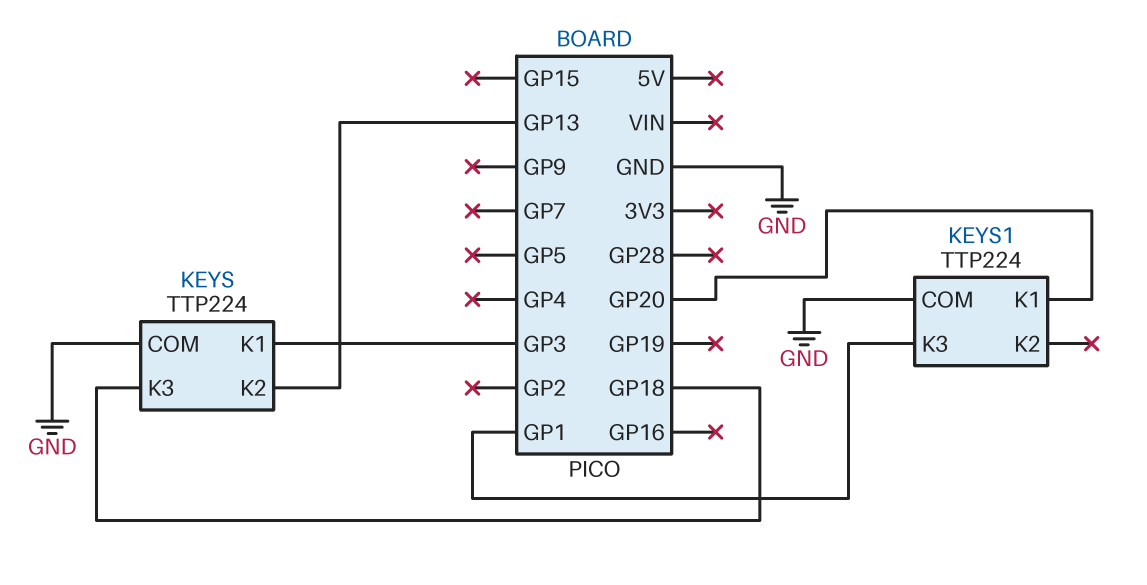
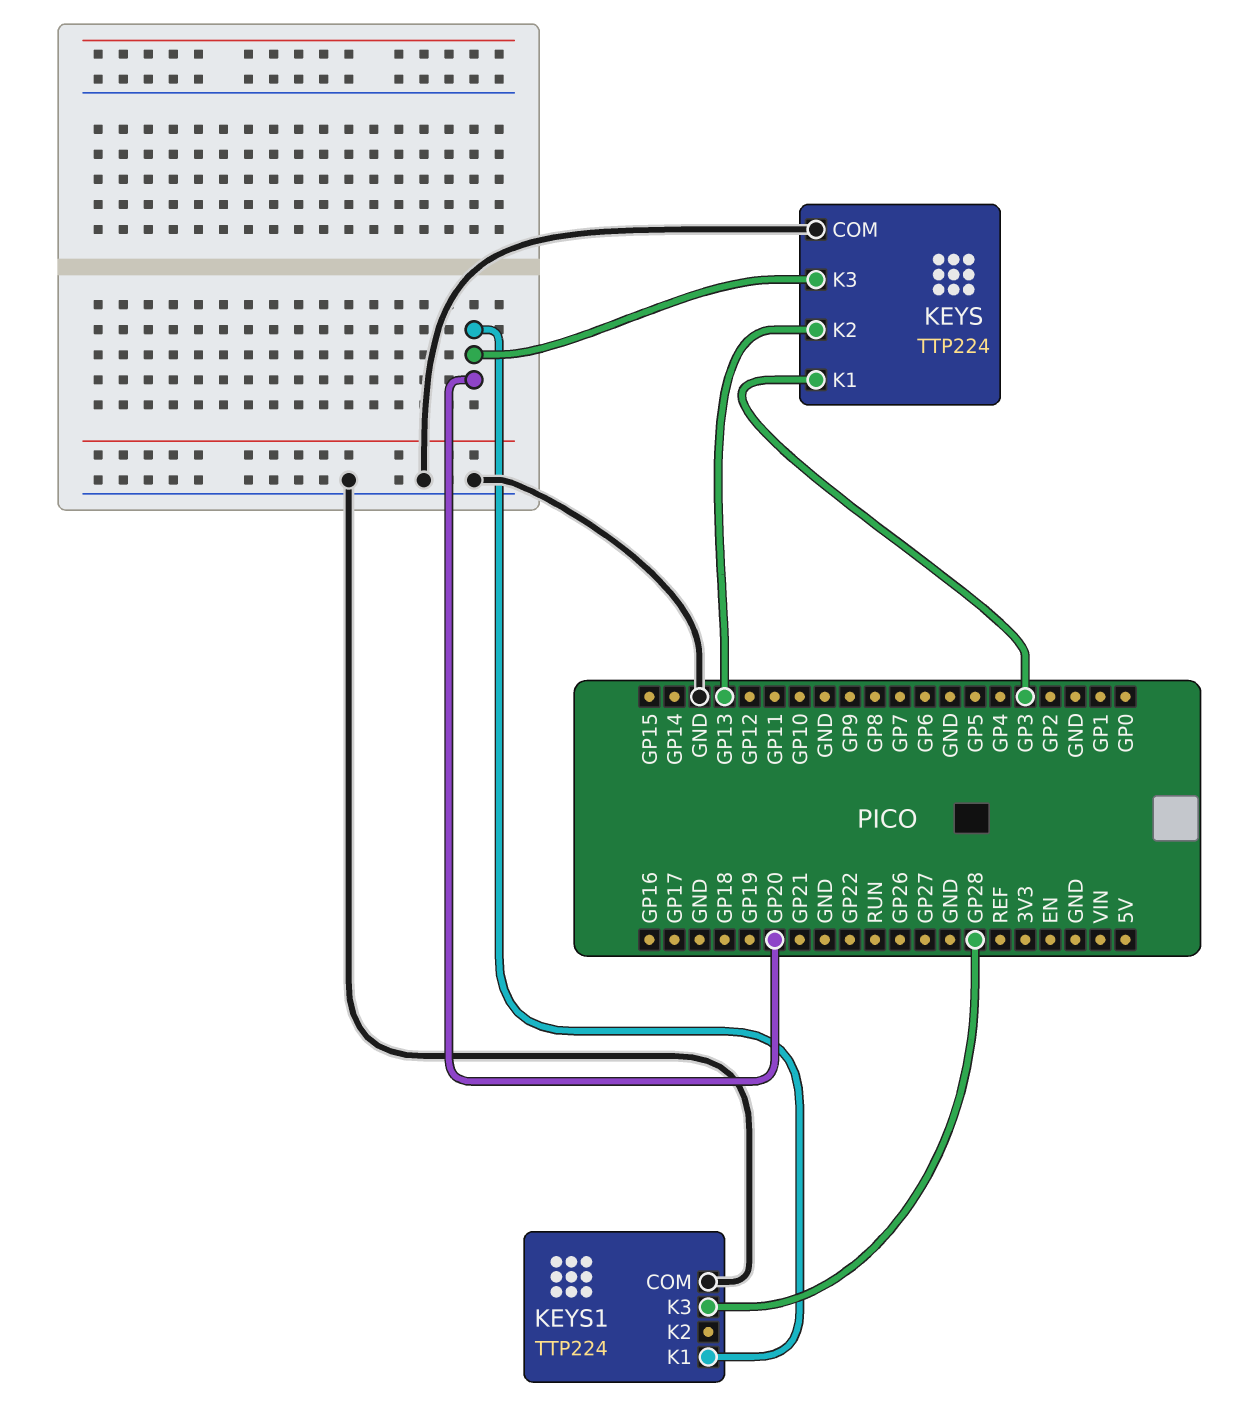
KEYS pin K3: GP18 -> GP20
KEYS1 pin K3: GP1 -> GP28

